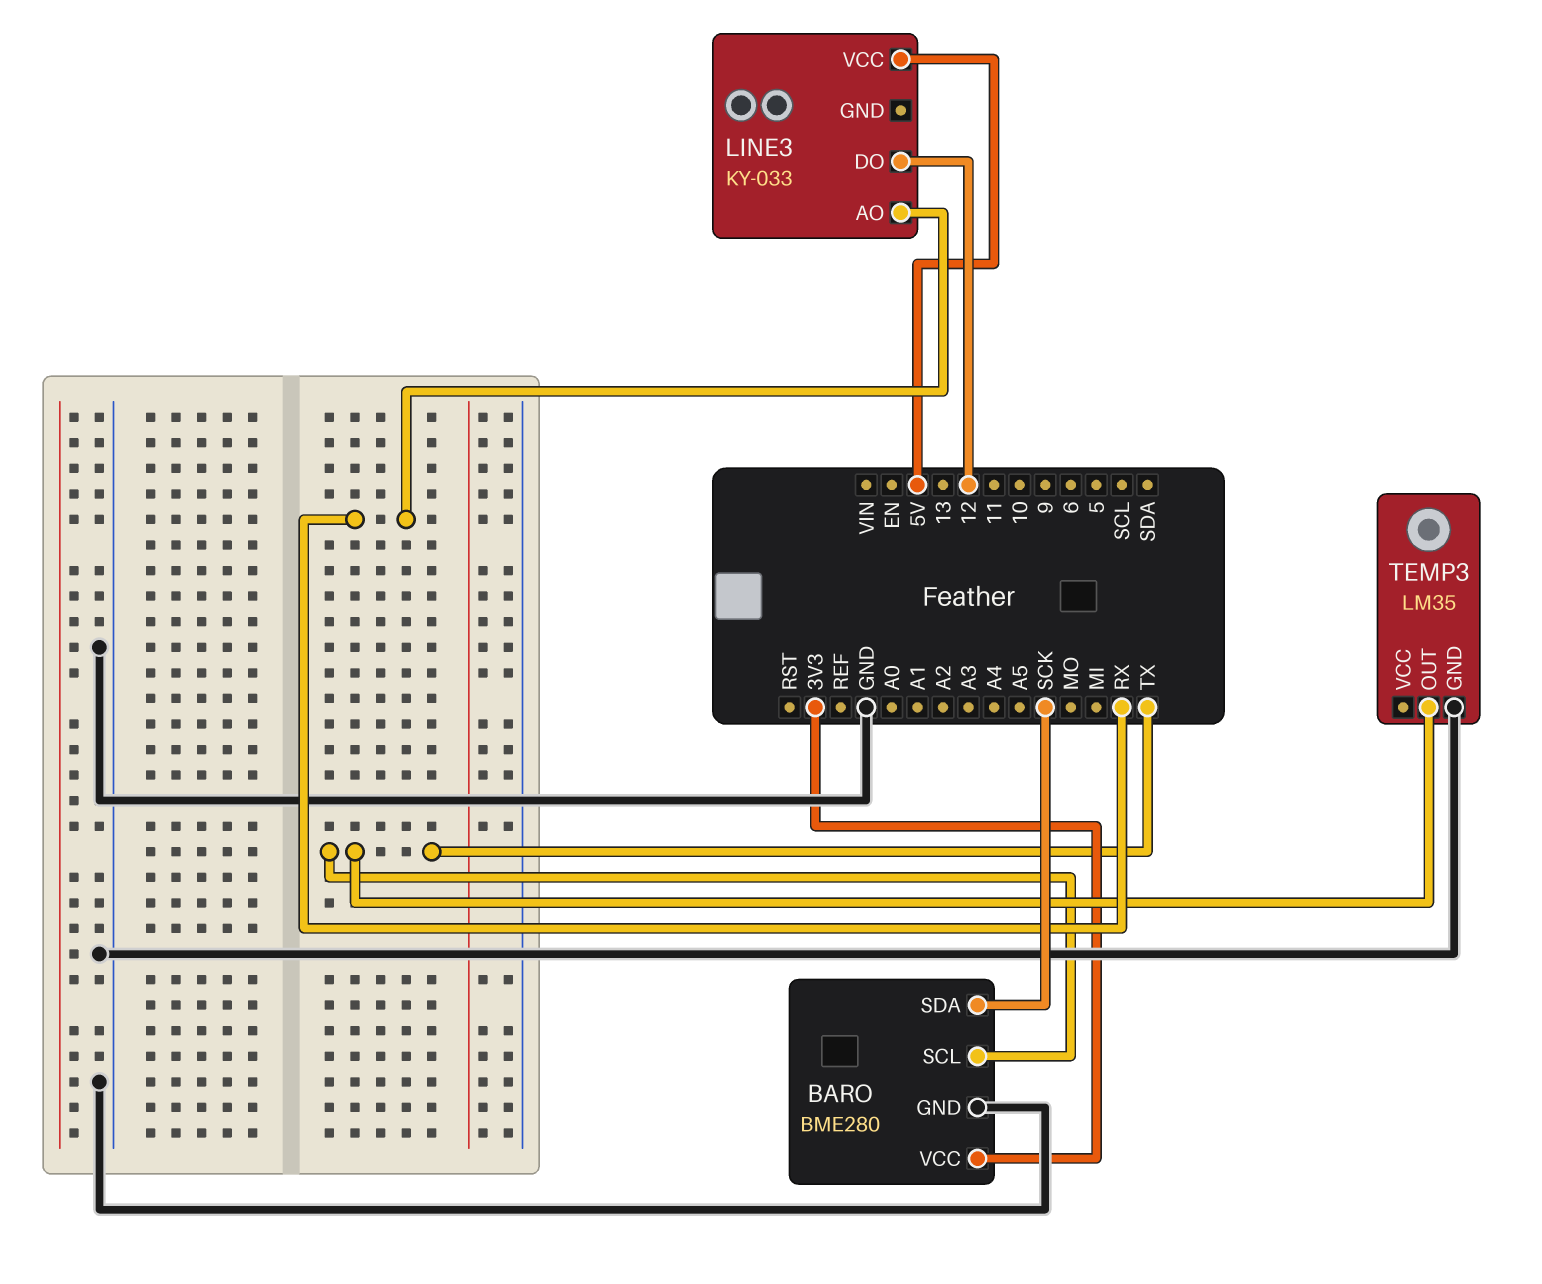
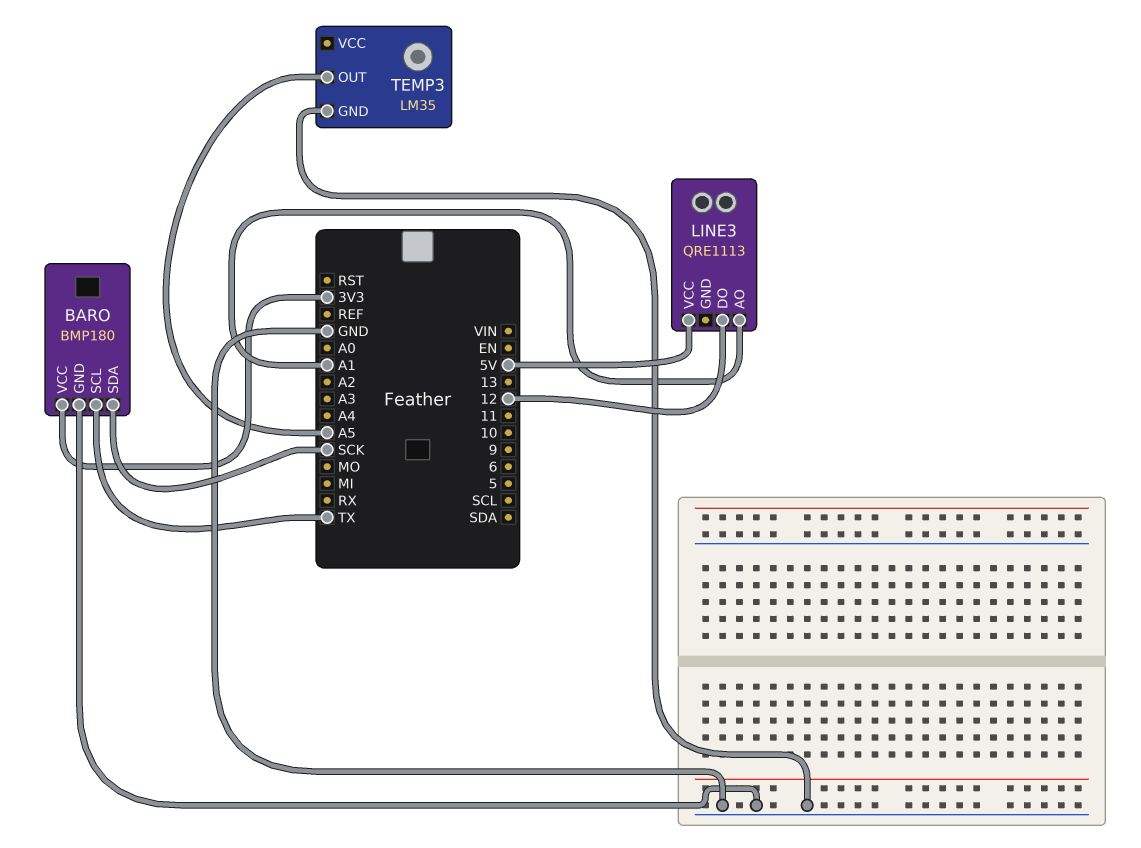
BARO: BME280 -> BMP180
LINE3: KY-033 -> QRE1113
LINE3 pin AO: RX -> A1
TEMP3 pin OUT: TX -> A5

